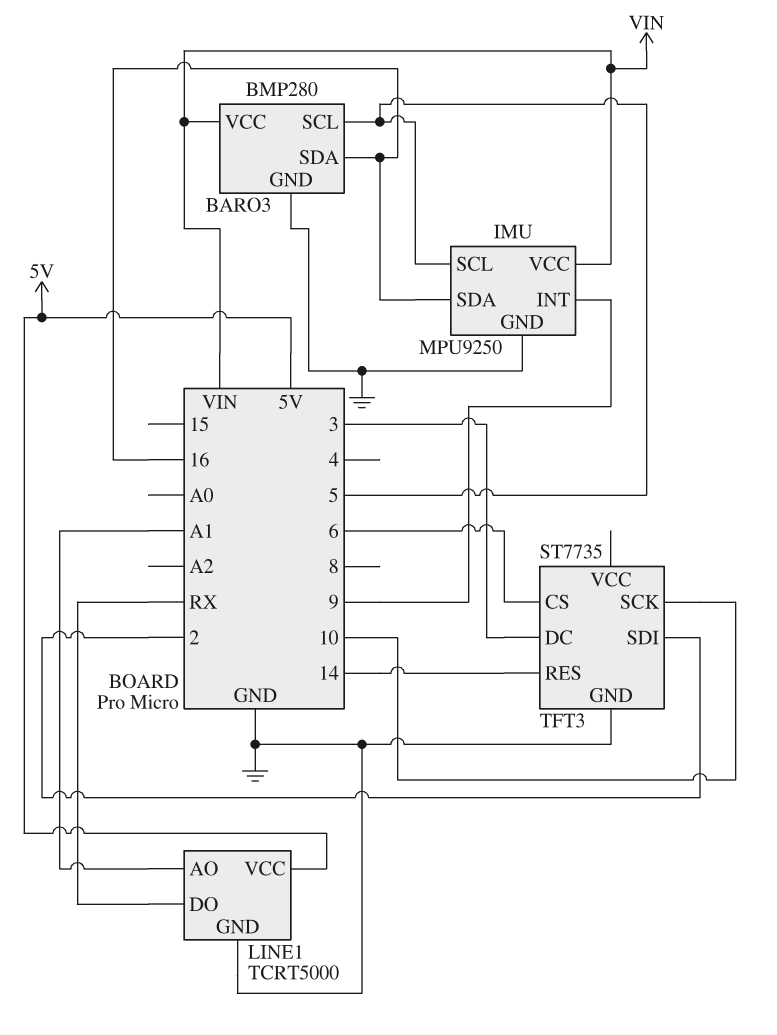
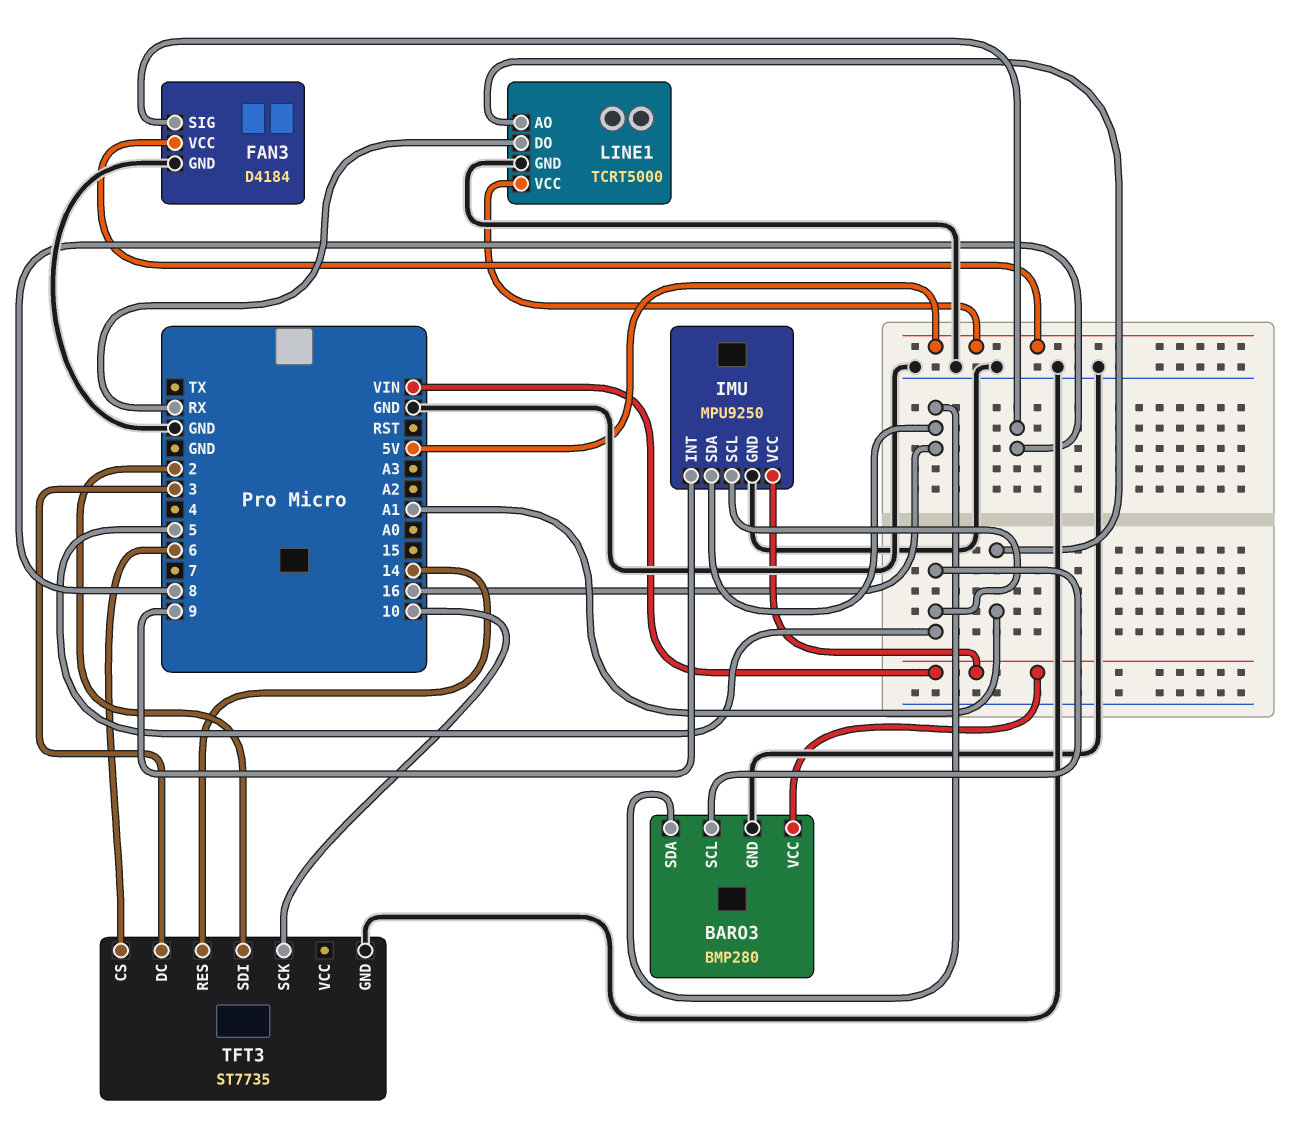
FAN3: none -> D4184
FAN3 pin GND: none -> GND
FAN3 pin SIG: none -> 8
FAN3 pin VCC: none -> 5V

